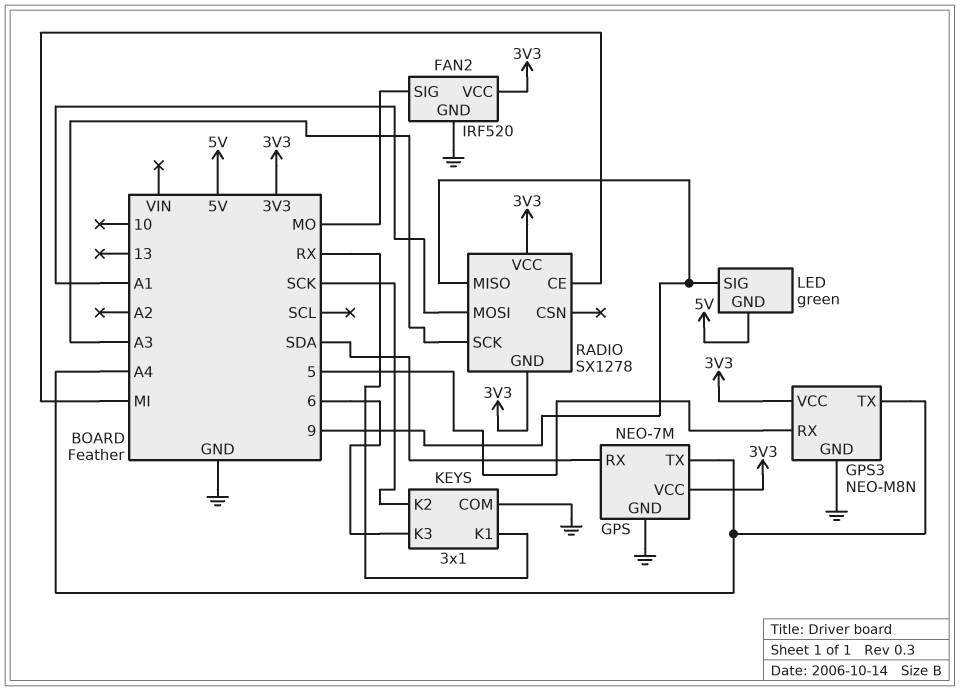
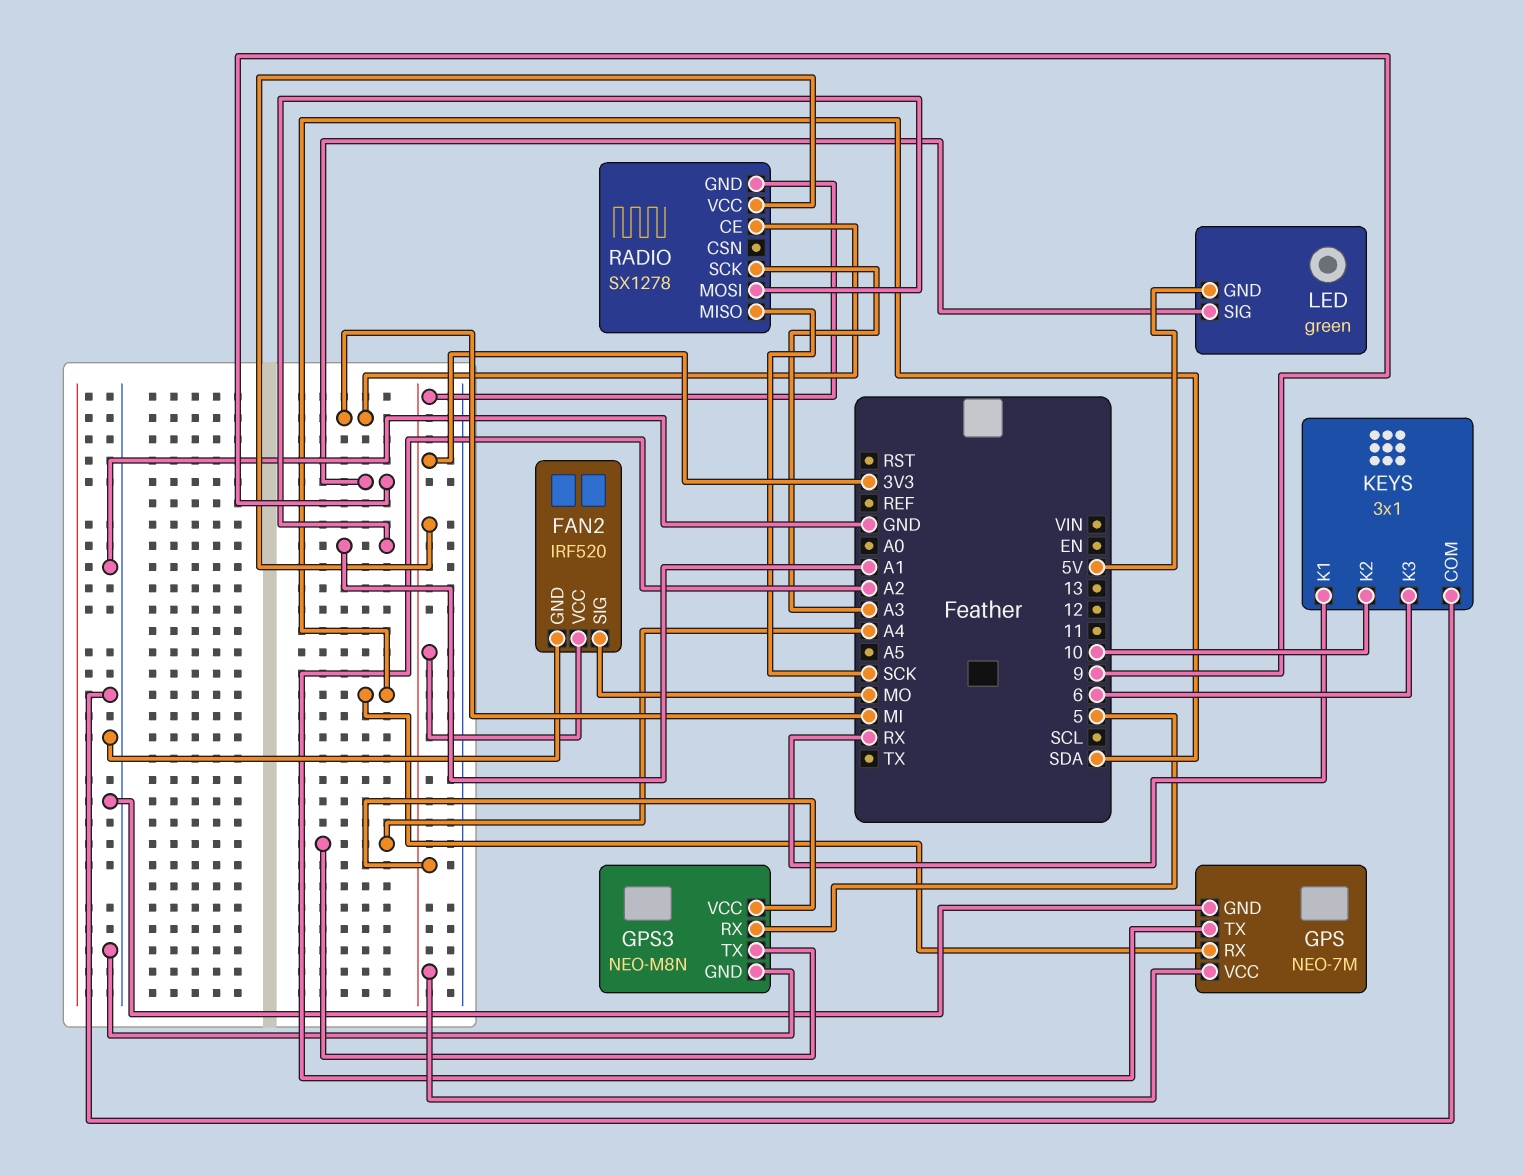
GPS pin TX: A4 -> A2
KEYS pin K2: SCK -> 10
RADIO pin MISO: 9 -> SCK

